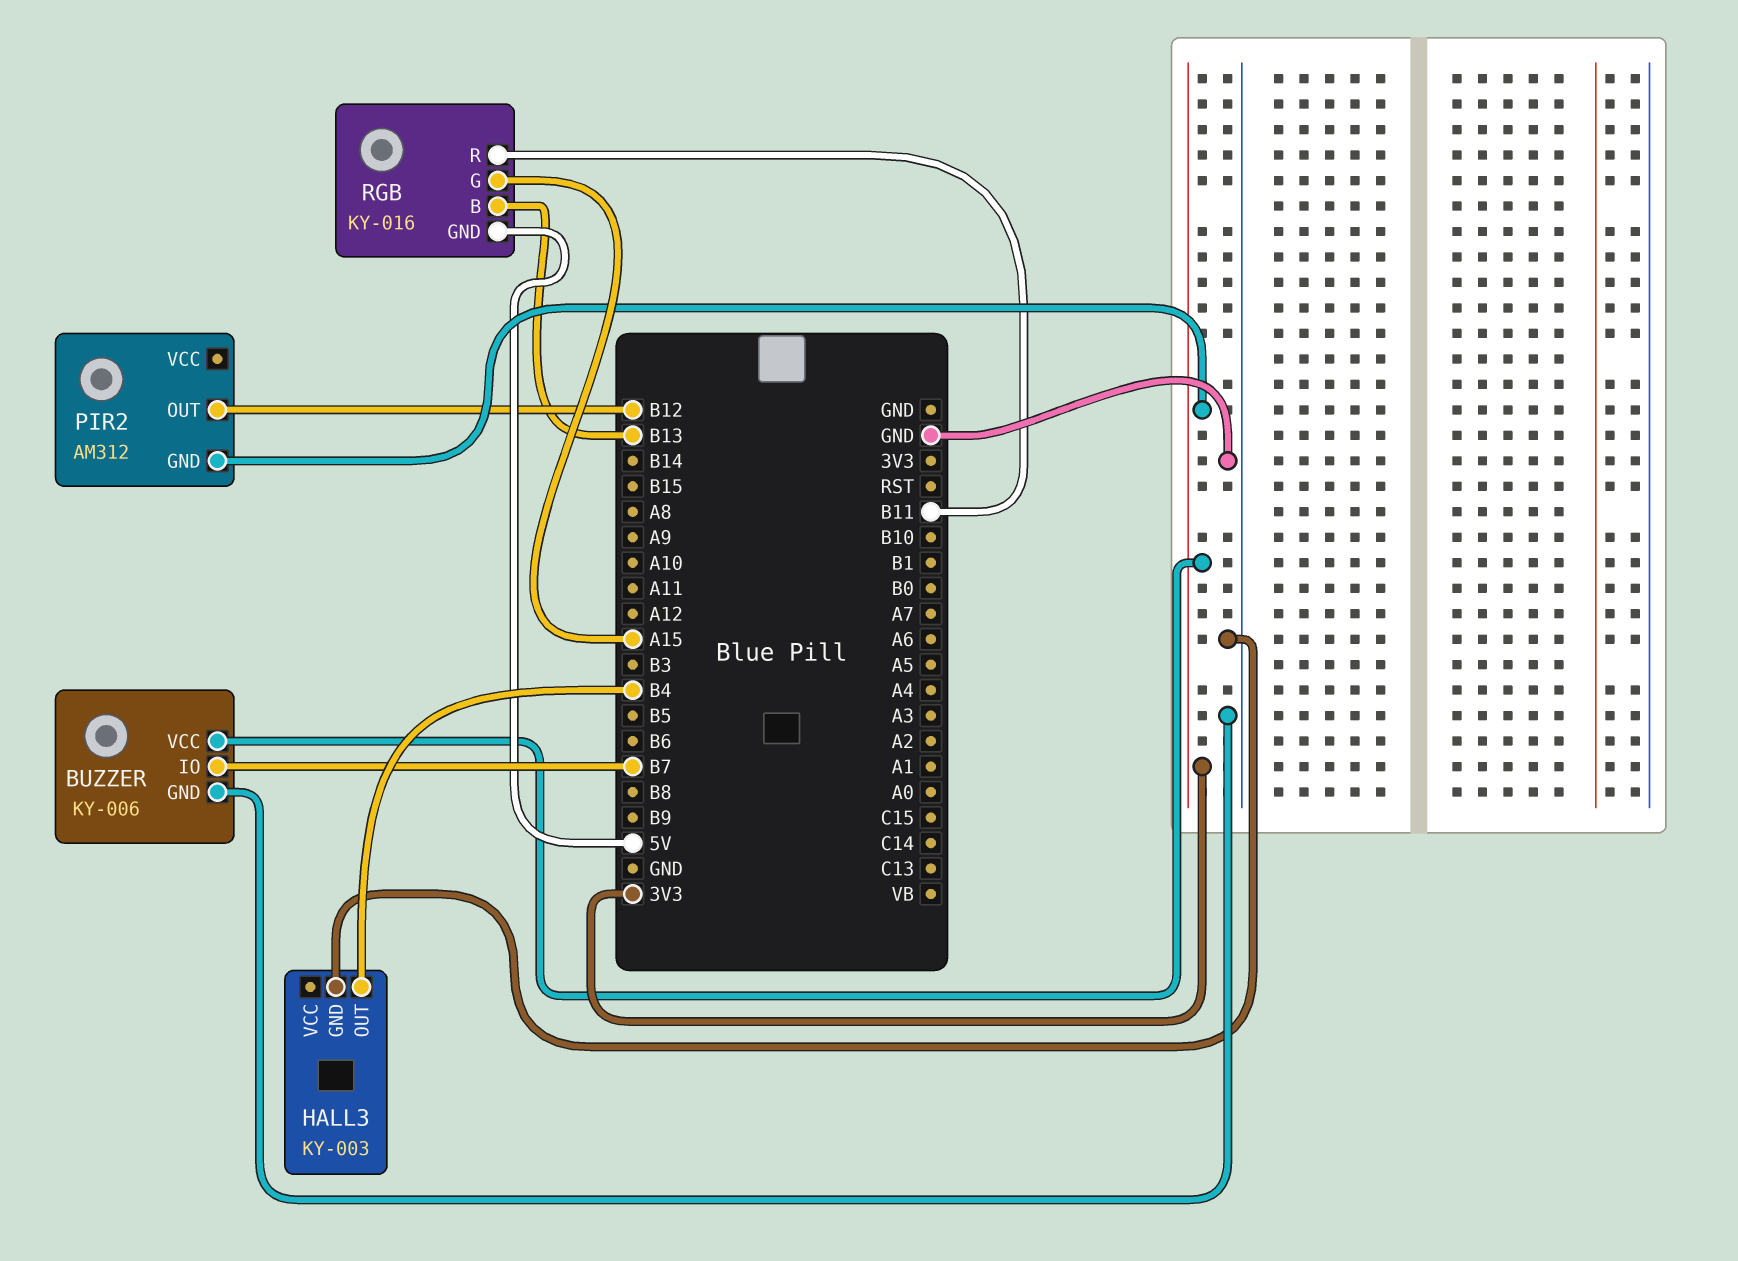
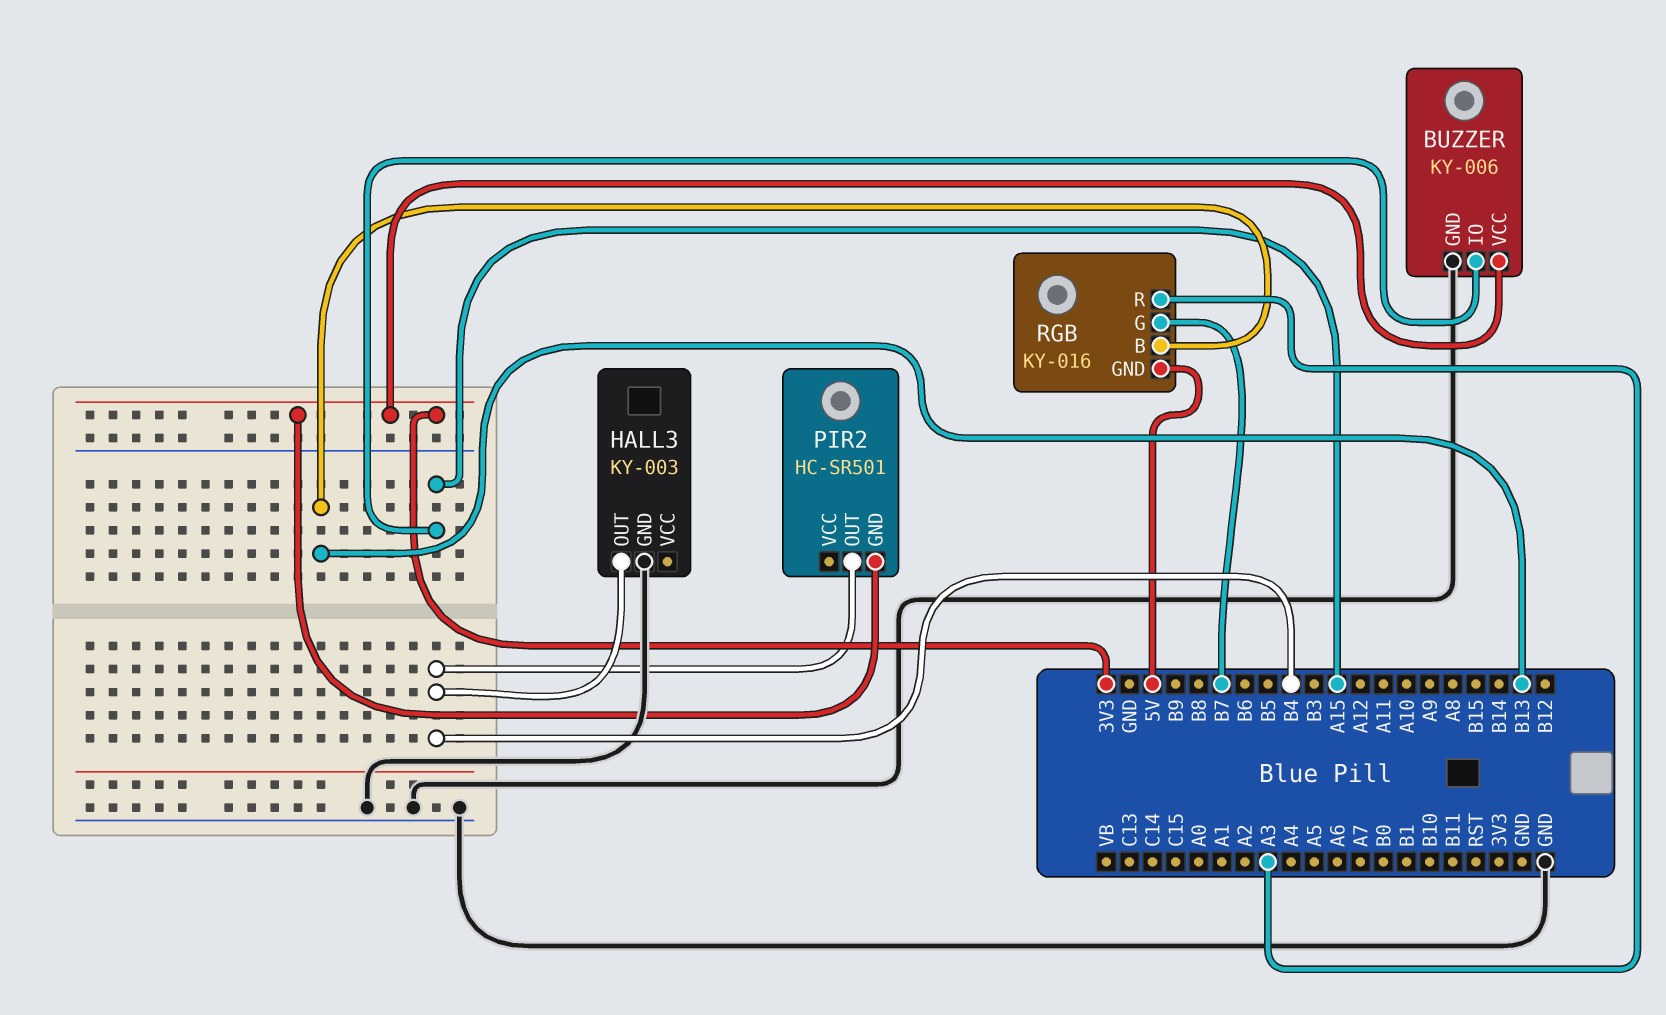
BUZZER pin IO: B7 -> A15
PIR2: AM312 -> HC-SR501
PIR2 pin OUT: B12 -> B4
RGB pin G: A15 -> B7
RGB pin R: B11 -> A3

